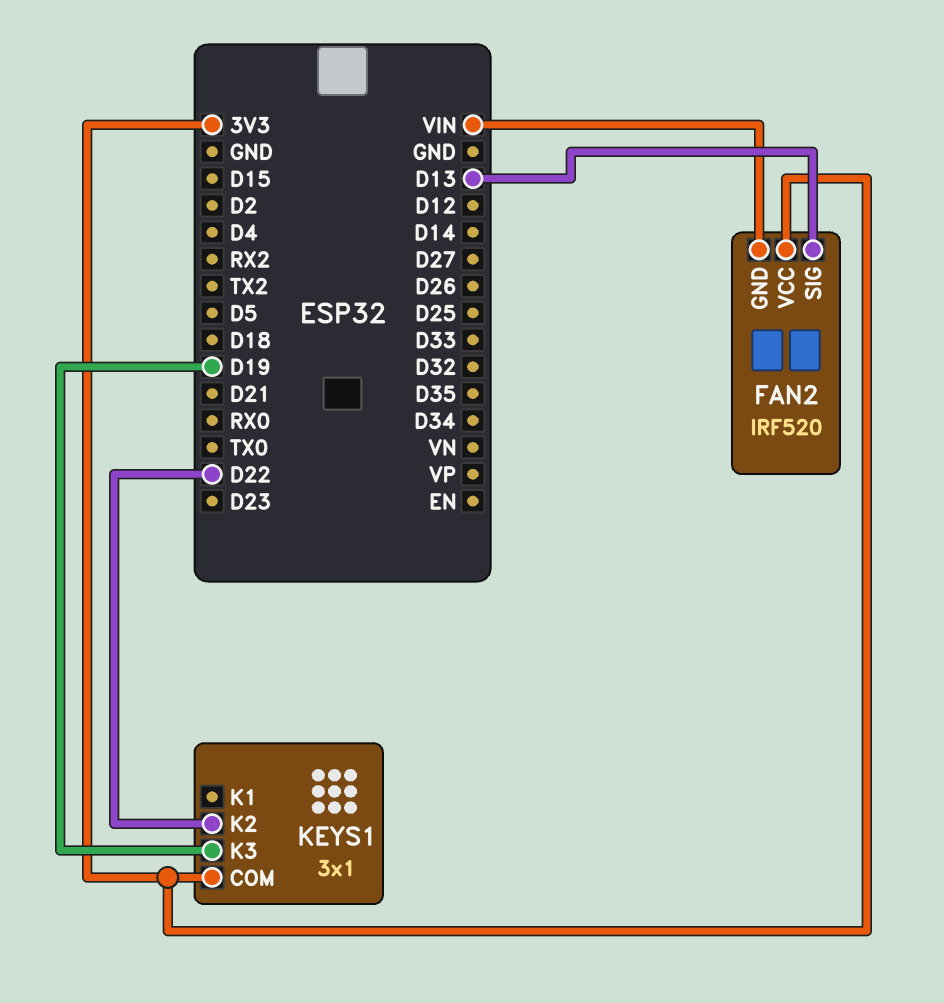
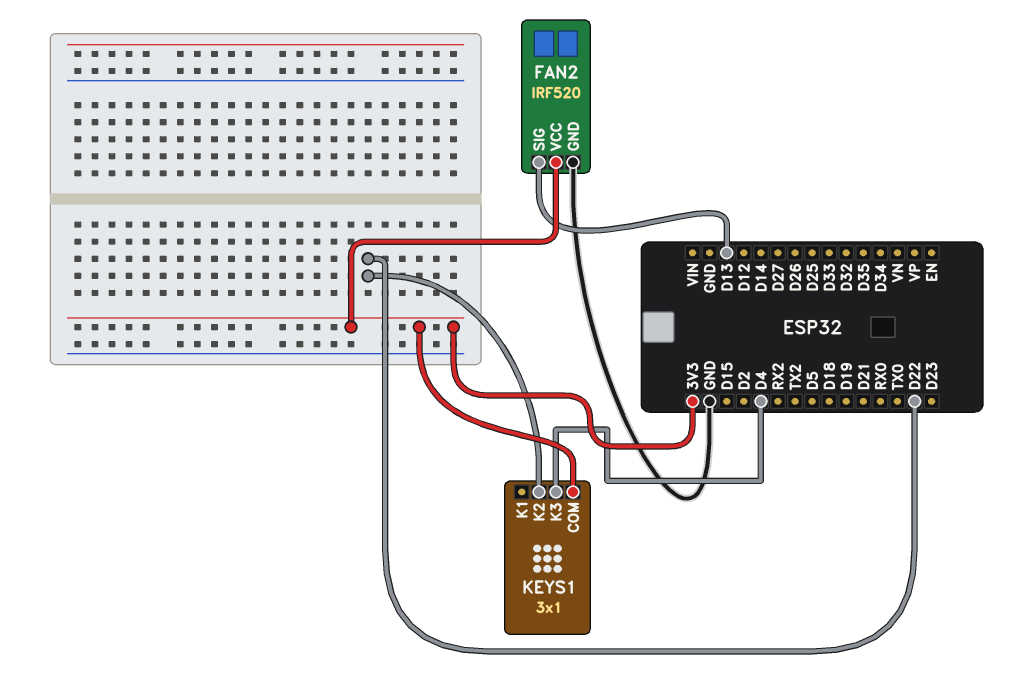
FAN2 pin GND: VIN -> GND
KEYS1 pin K3: D19 -> D4

